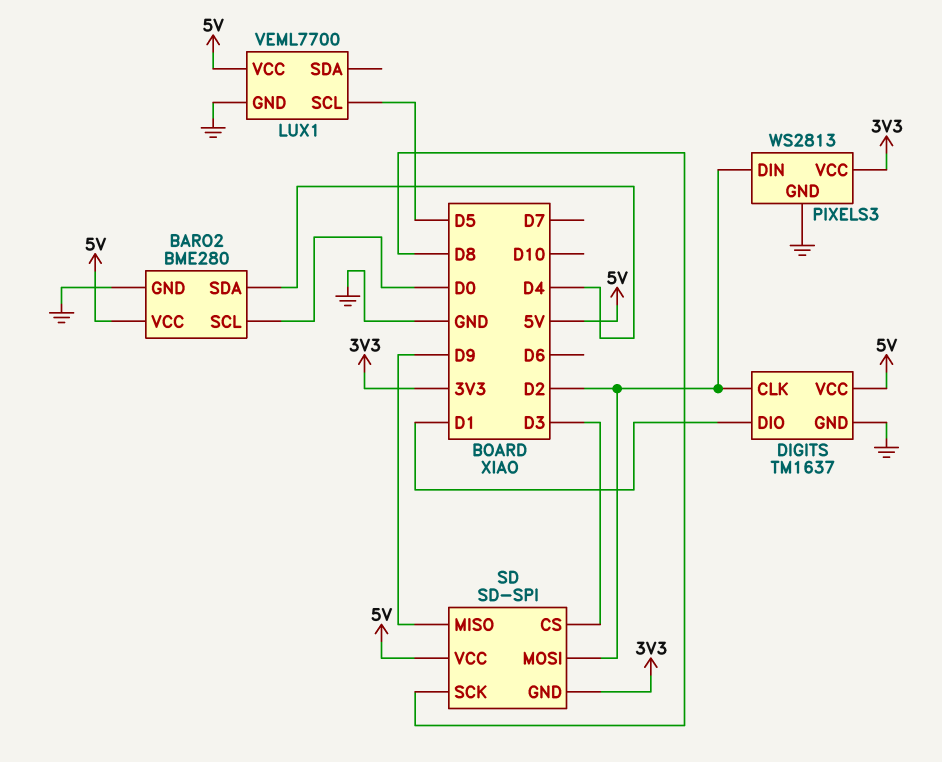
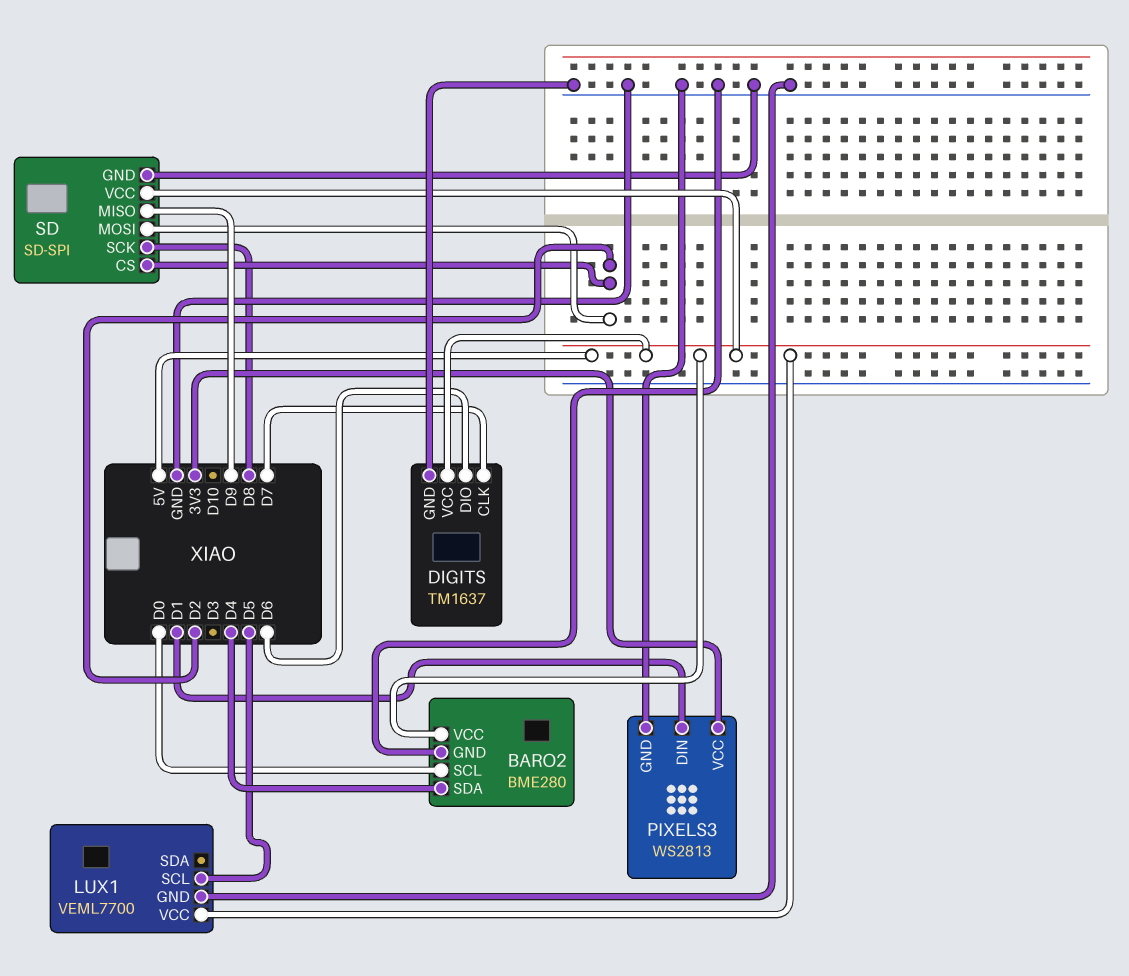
DIGITS pin CLK: D2 -> D7
DIGITS pin DIO: D1 -> D6
PIXELS3 pin DIN: D2 -> D1
SD pin CS: D3 -> D2
SD pin GND: 3V3 -> GND

